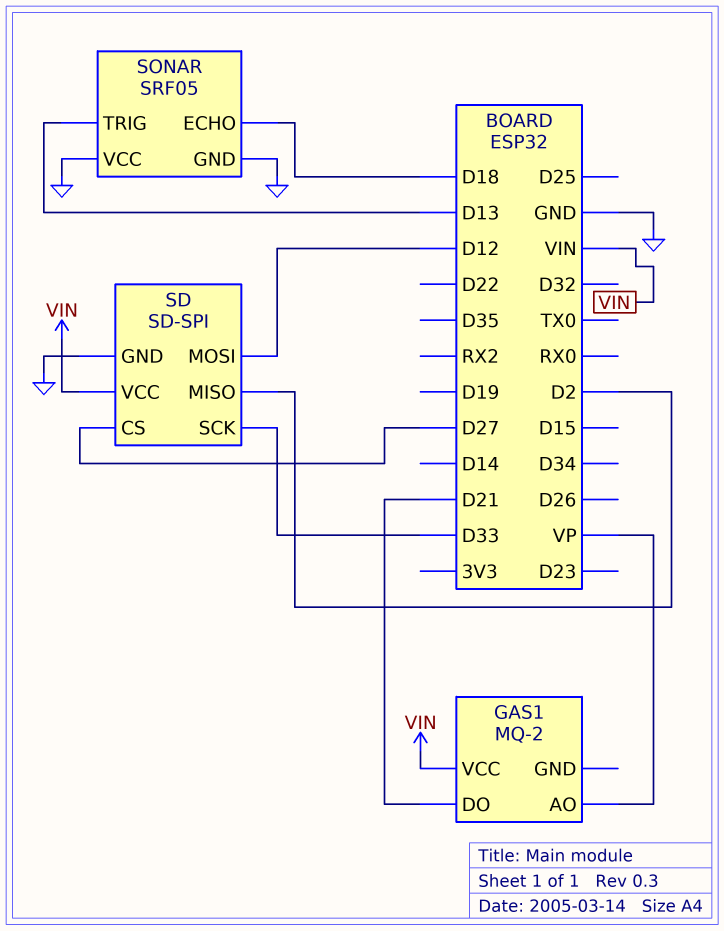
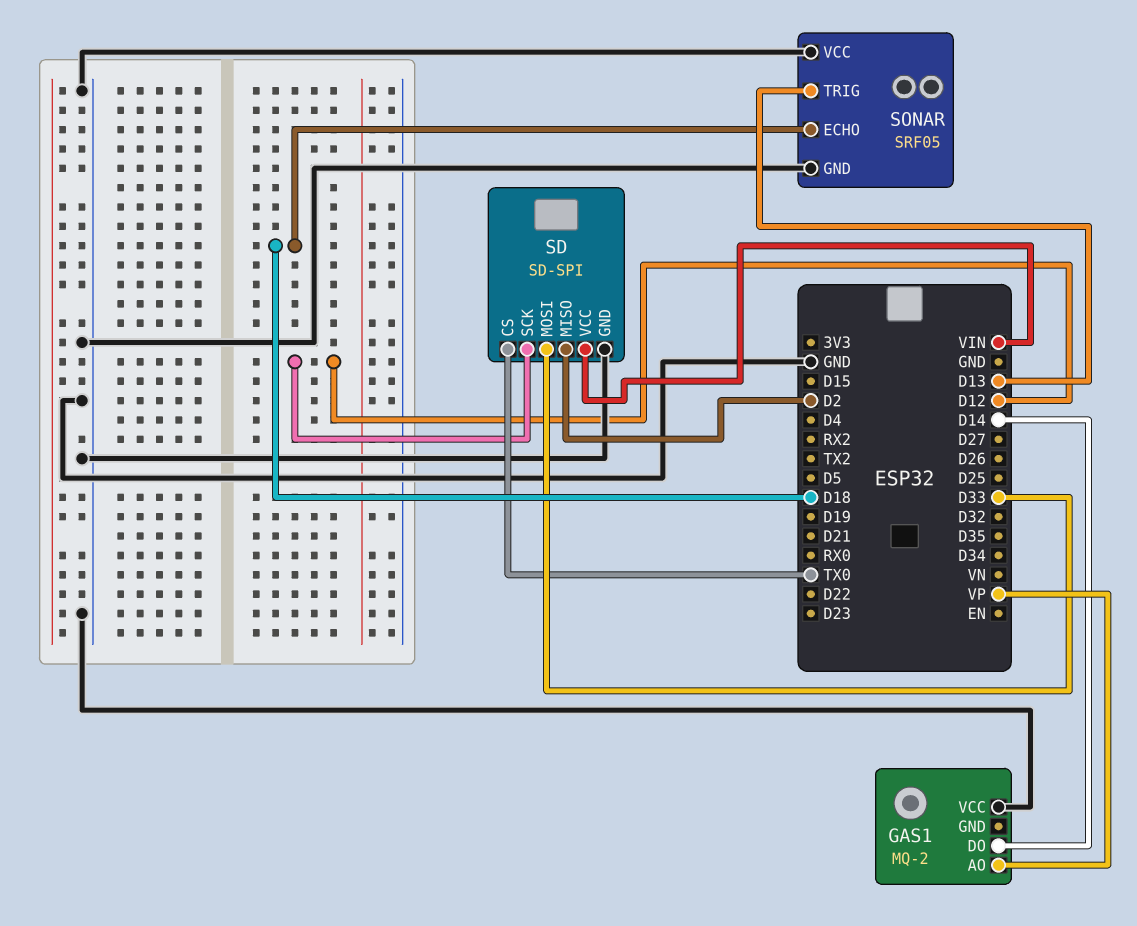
GAS1 pin DO: D21 -> D14
GAS1 pin VCC: VIN -> GND
SD pin CS: D27 -> TX0
SD pin MOSI: D12 -> D33
SD pin SCK: D33 -> D12

